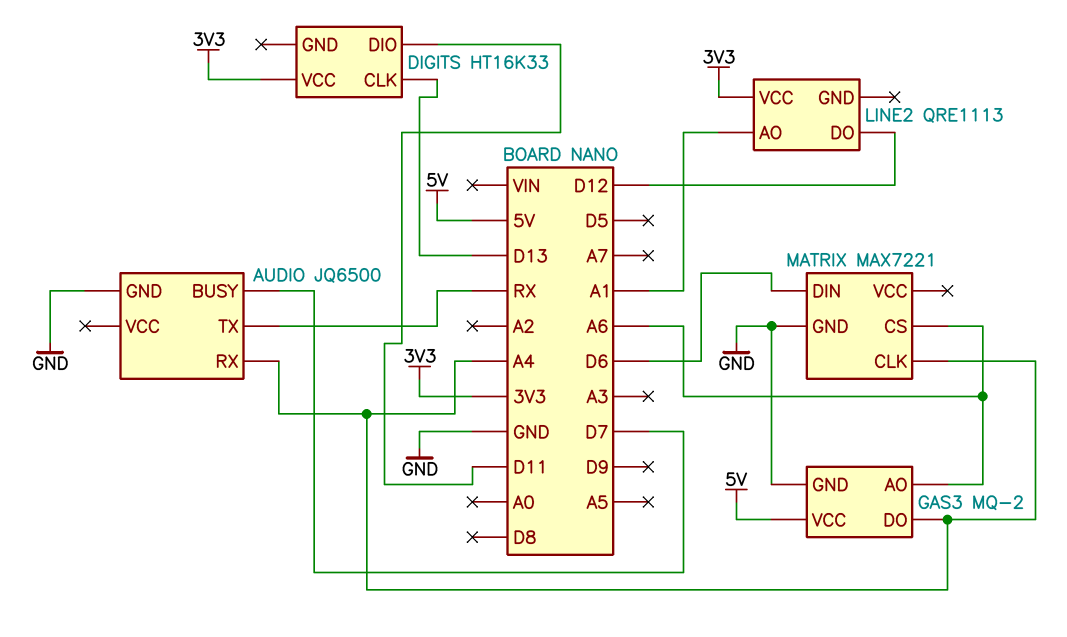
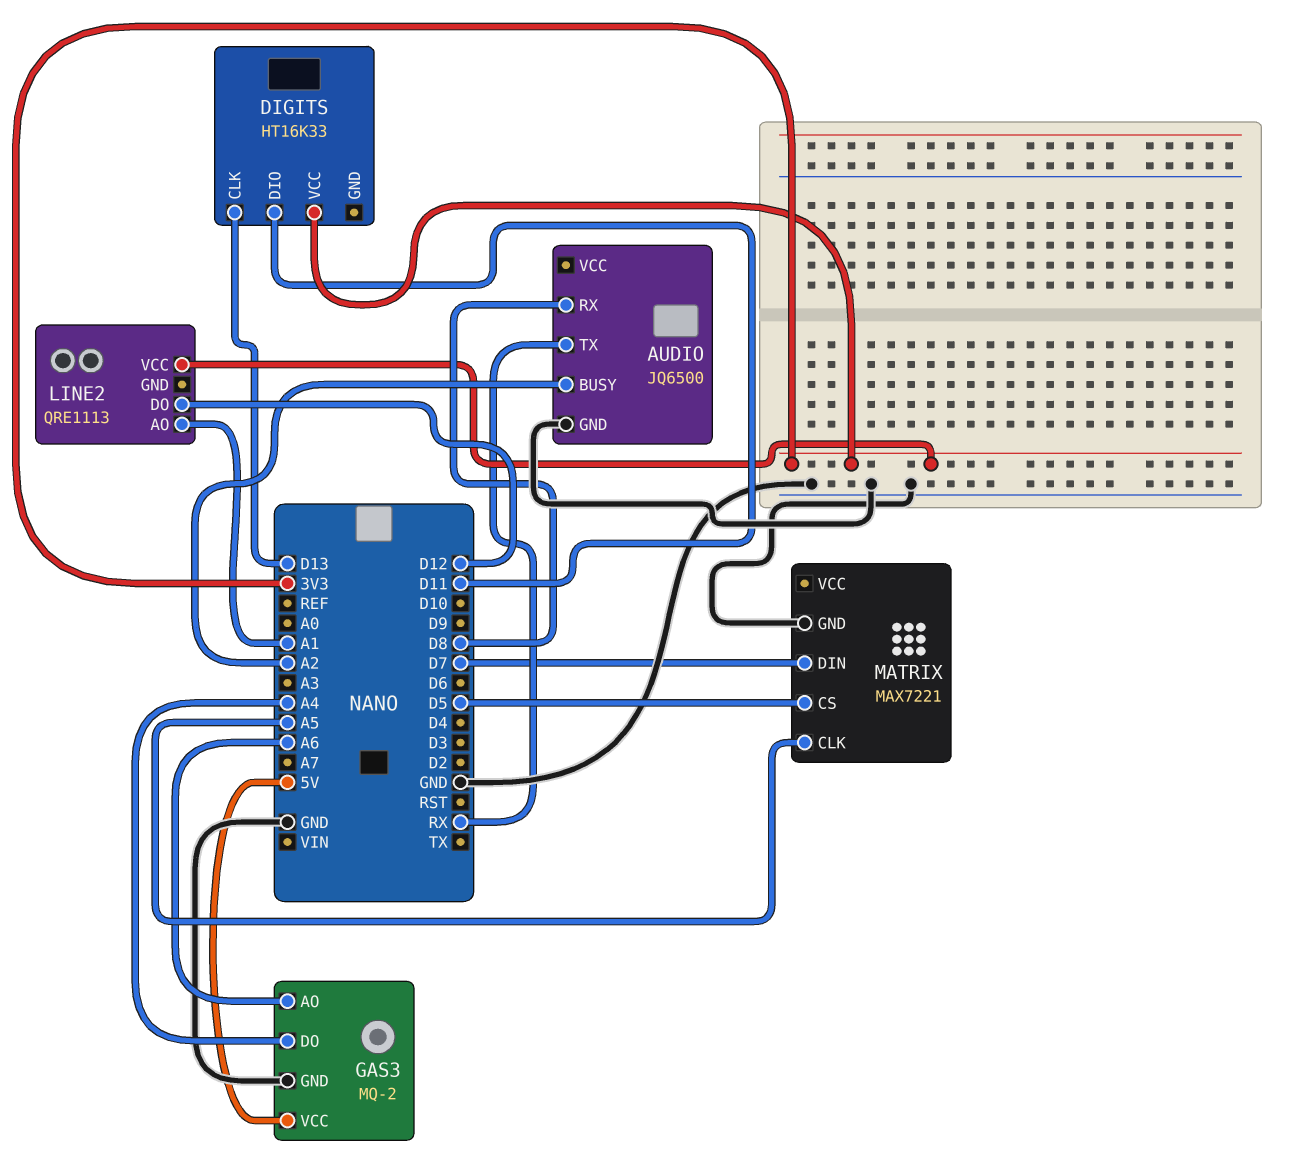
AUDIO pin BUSY: D7 -> A2
AUDIO pin RX: A4 -> D8
MATRIX pin CLK: A4 -> A5
MATRIX pin CS: A6 -> D5
MATRIX pin DIN: D6 -> D7

